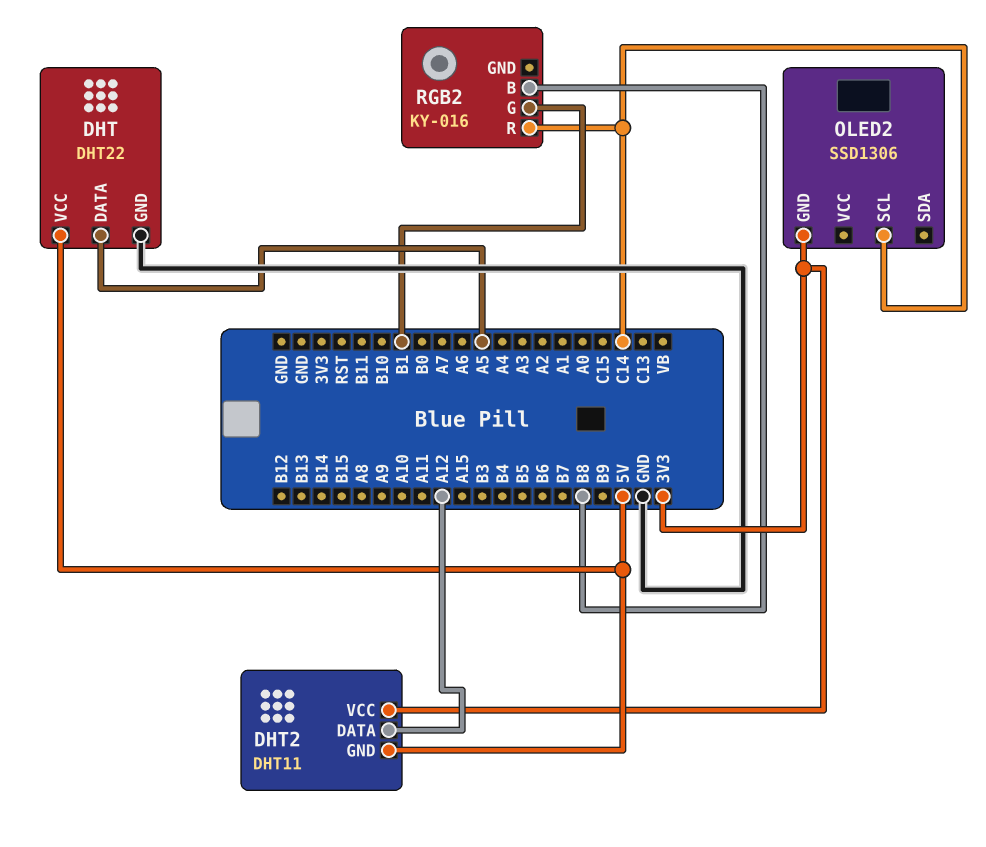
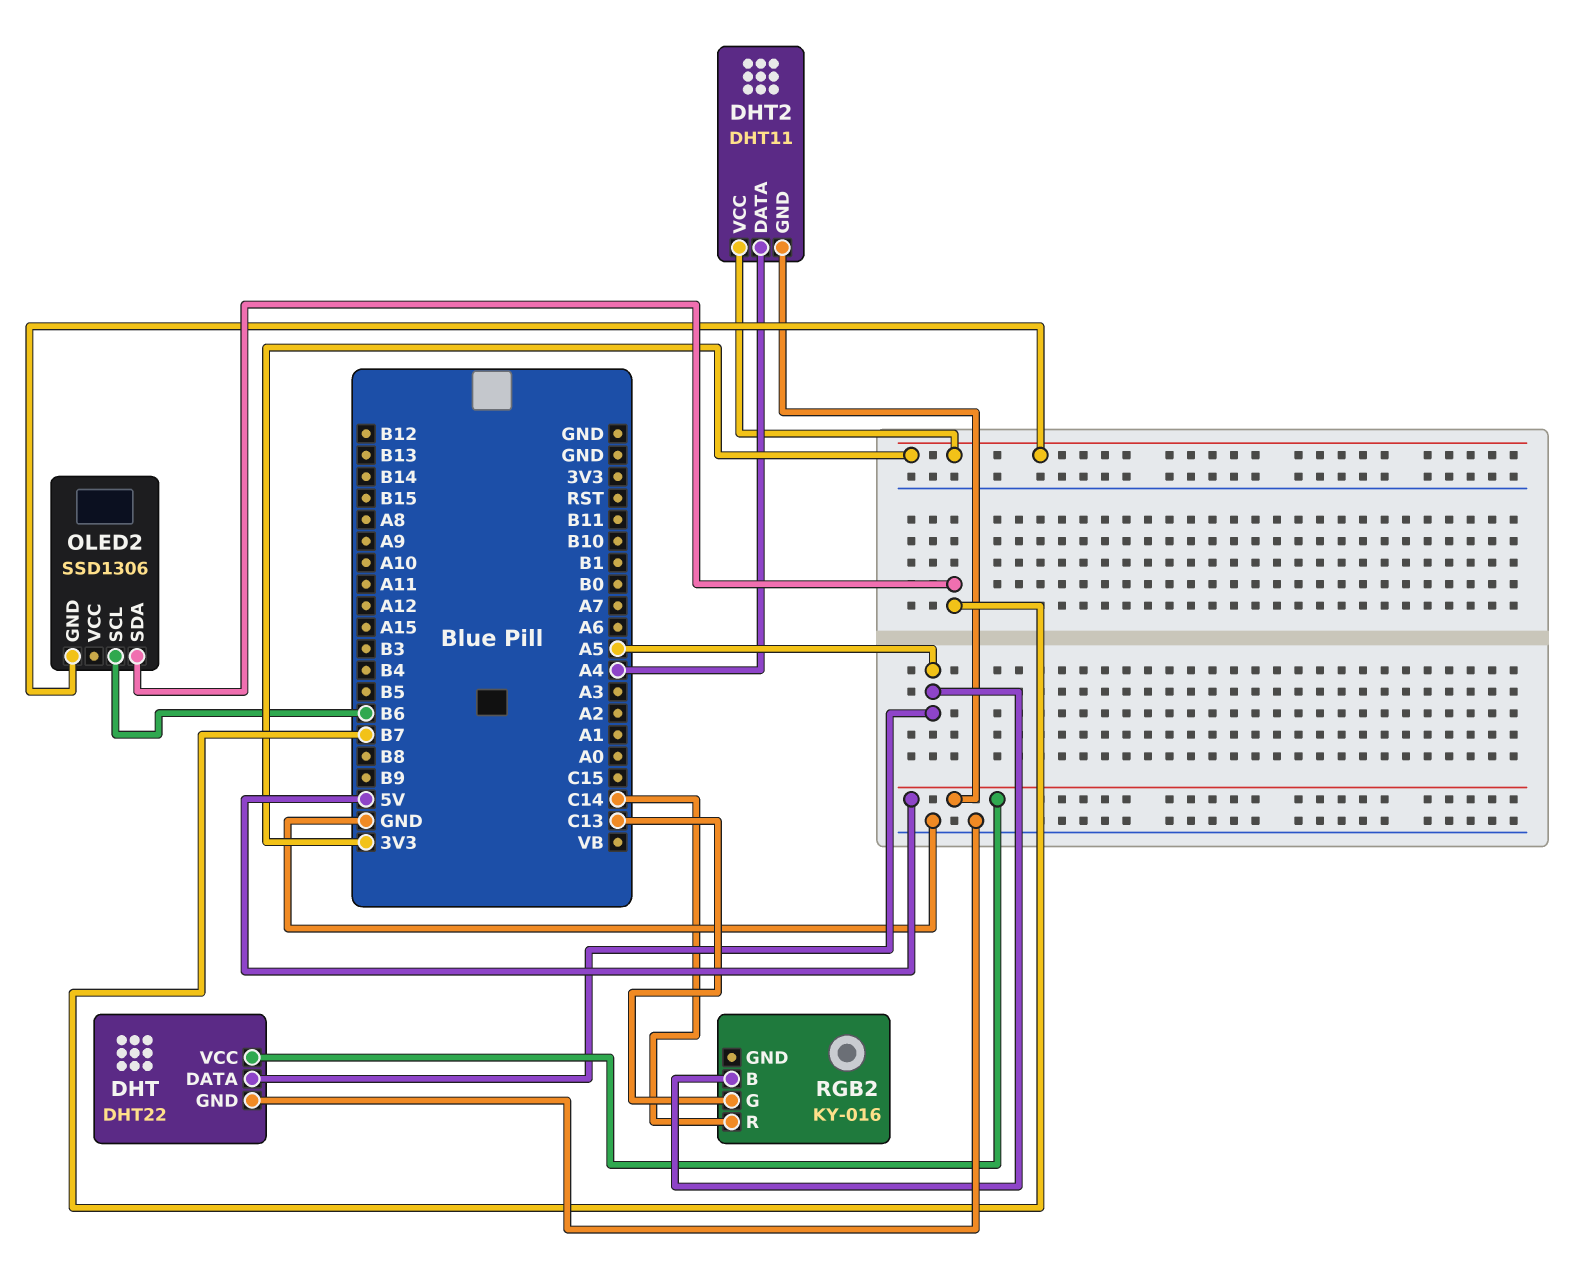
DHT2 pin DATA: A12 -> A4
OLED2 pin SCL: C14 -> B6
OLED2 pin SDA: none -> B7
RGB2 pin B: B8 -> A5
RGB2 pin G: B1 -> C13

